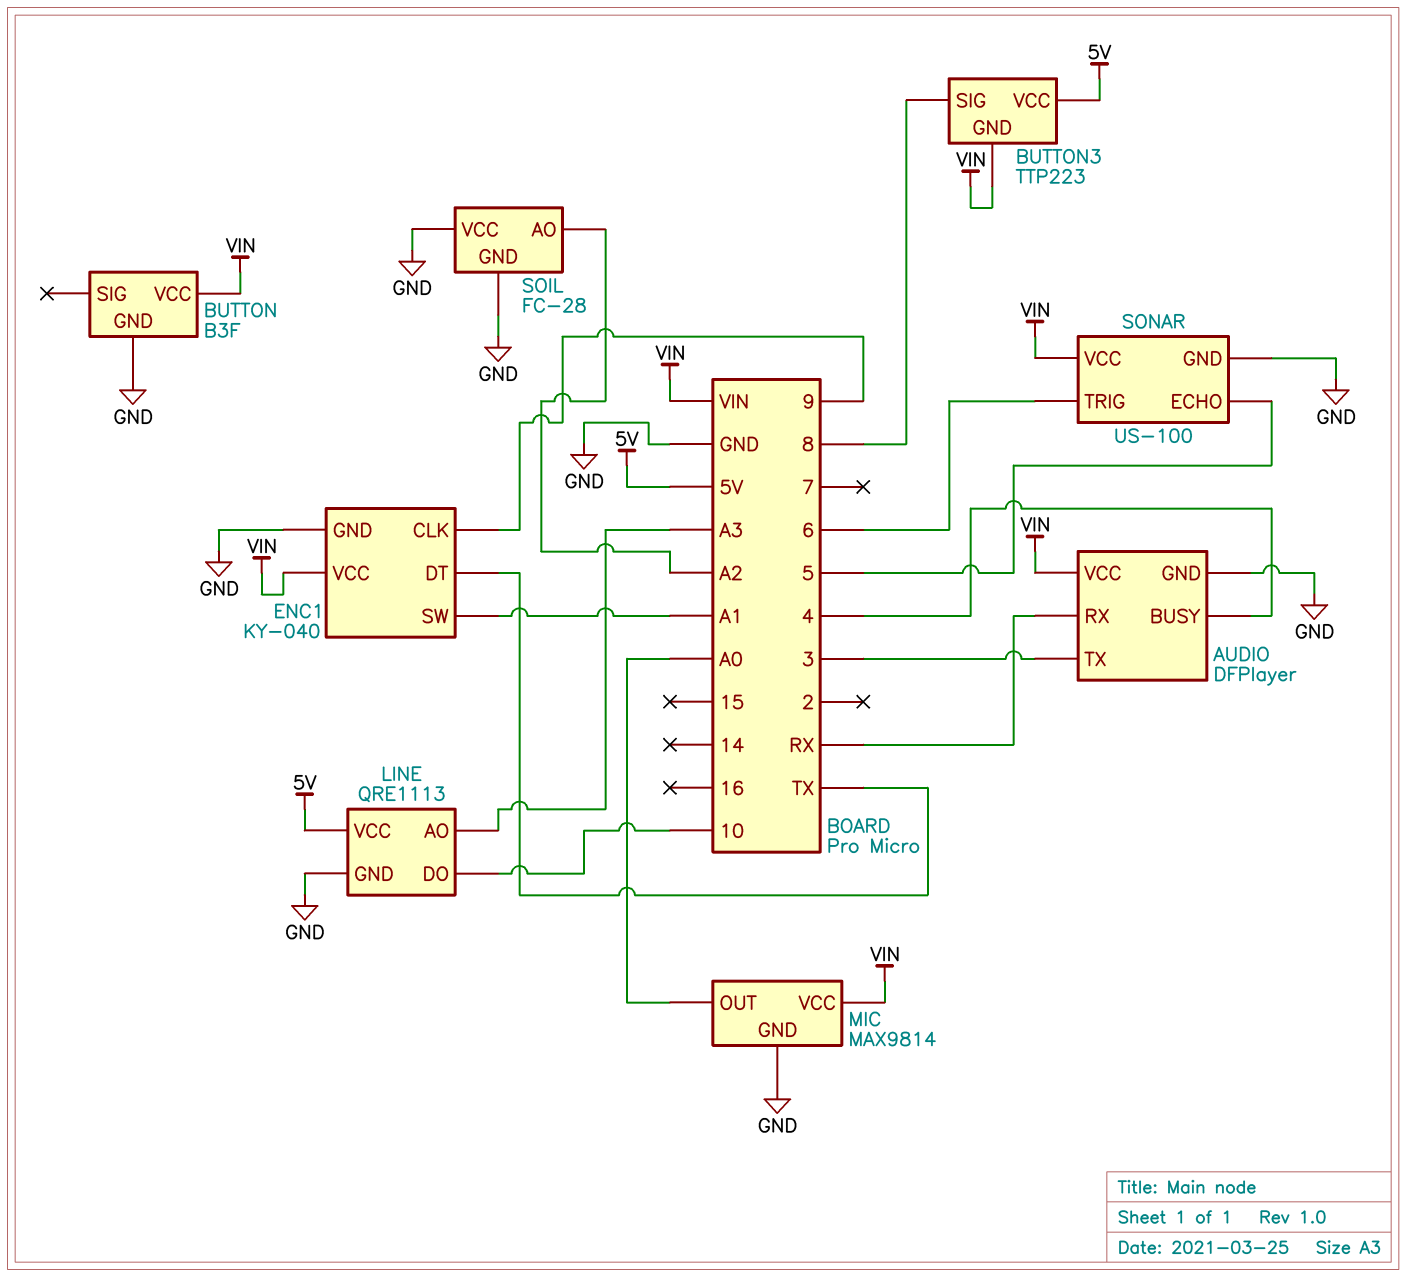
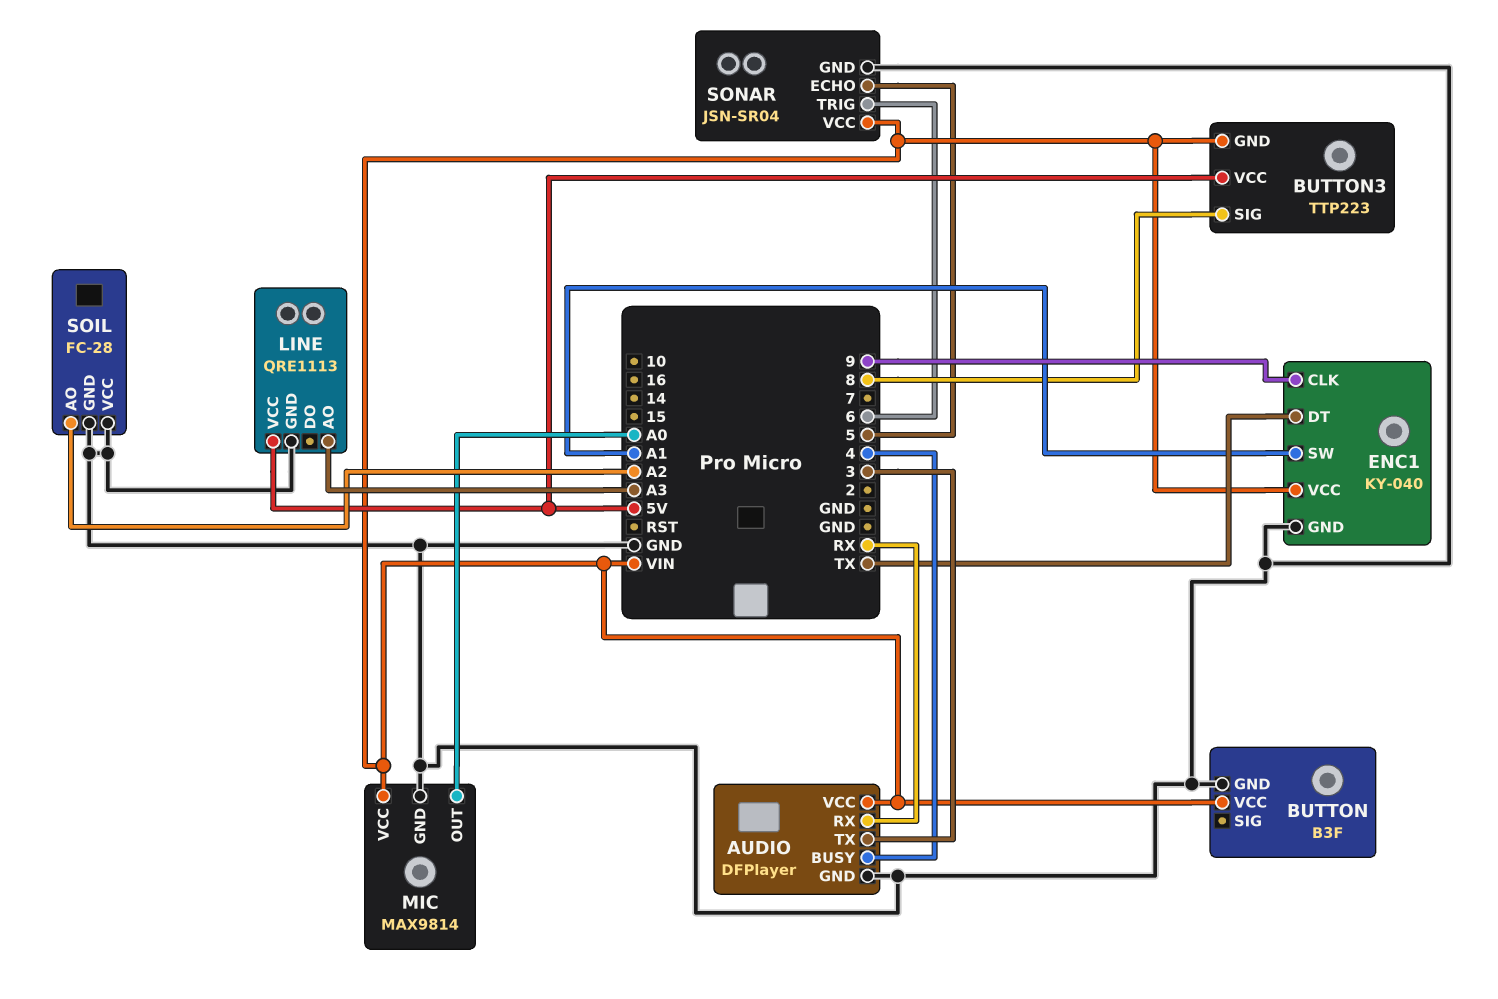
LINE pin DO: 10 -> none
SONAR: US-100 -> JSN-SR04

